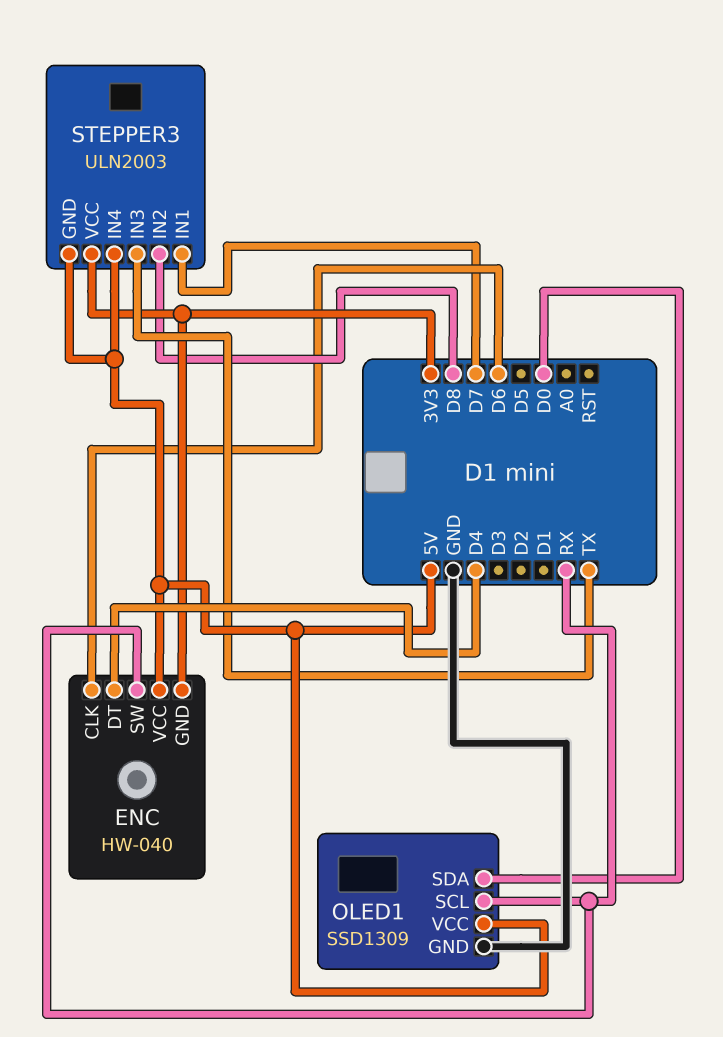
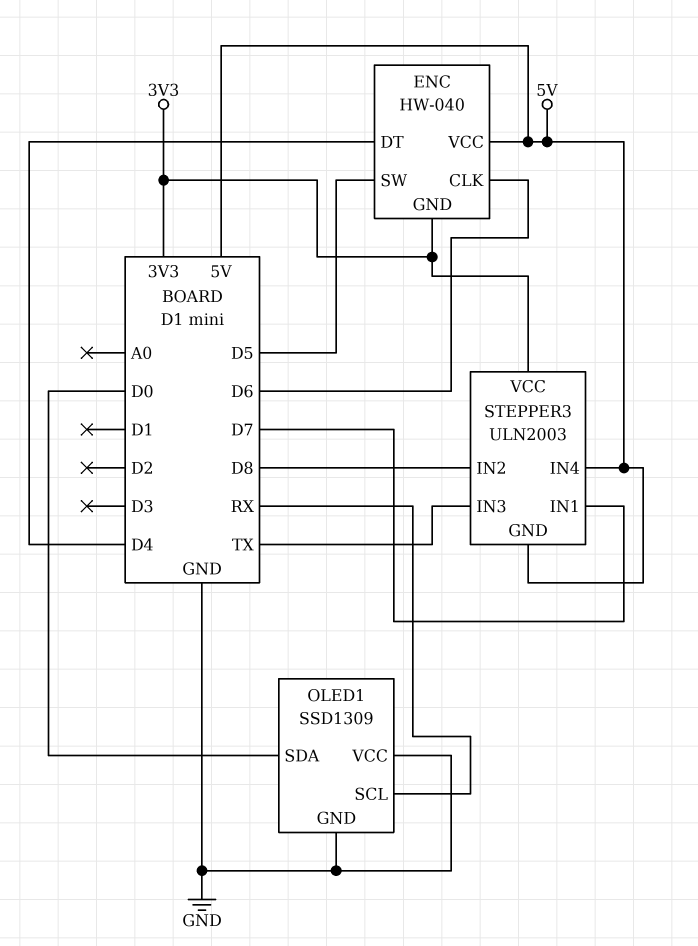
ENC pin SW: RX -> D5
OLED1 pin VCC: 5V -> GND

